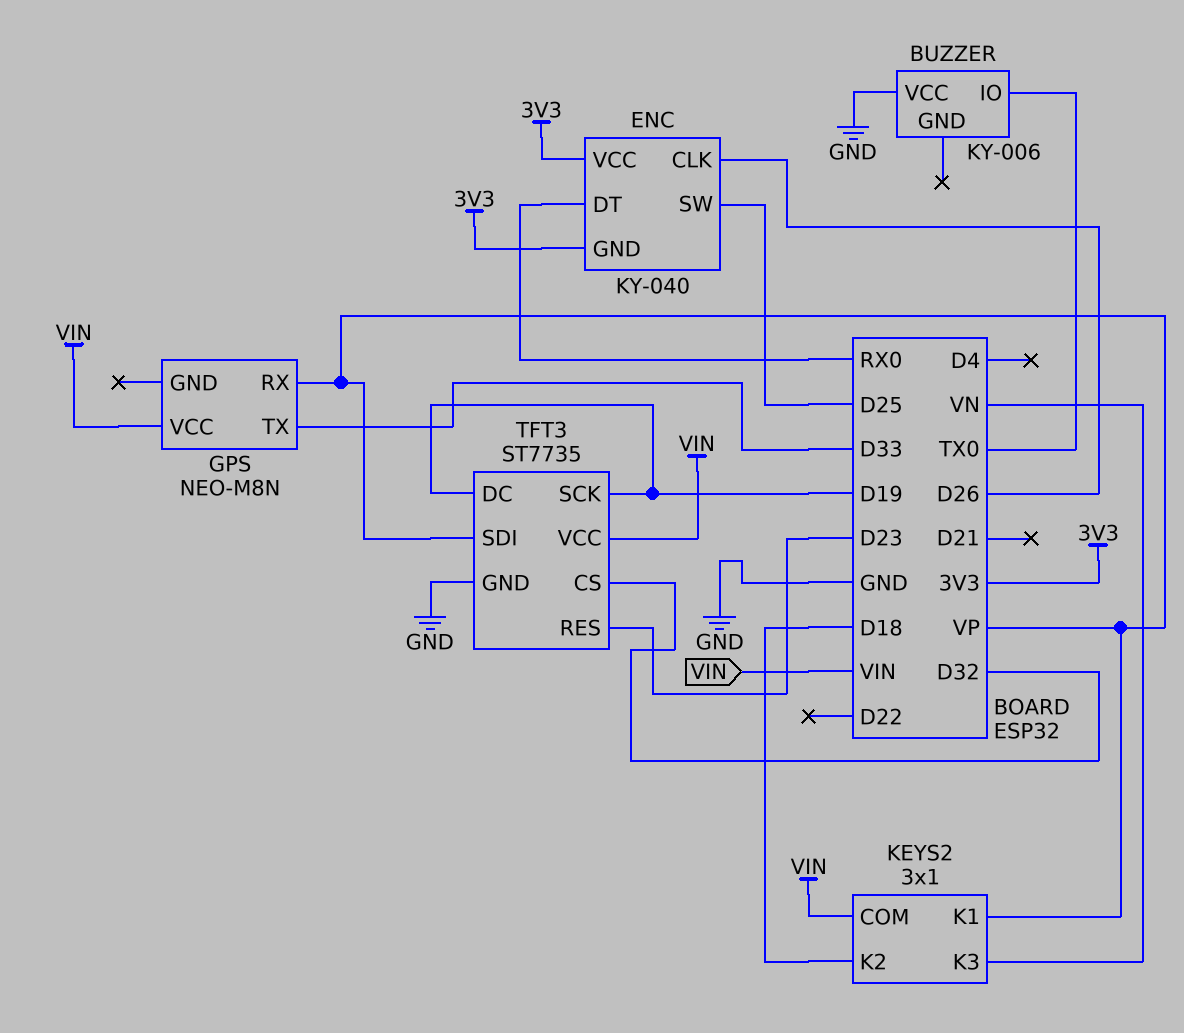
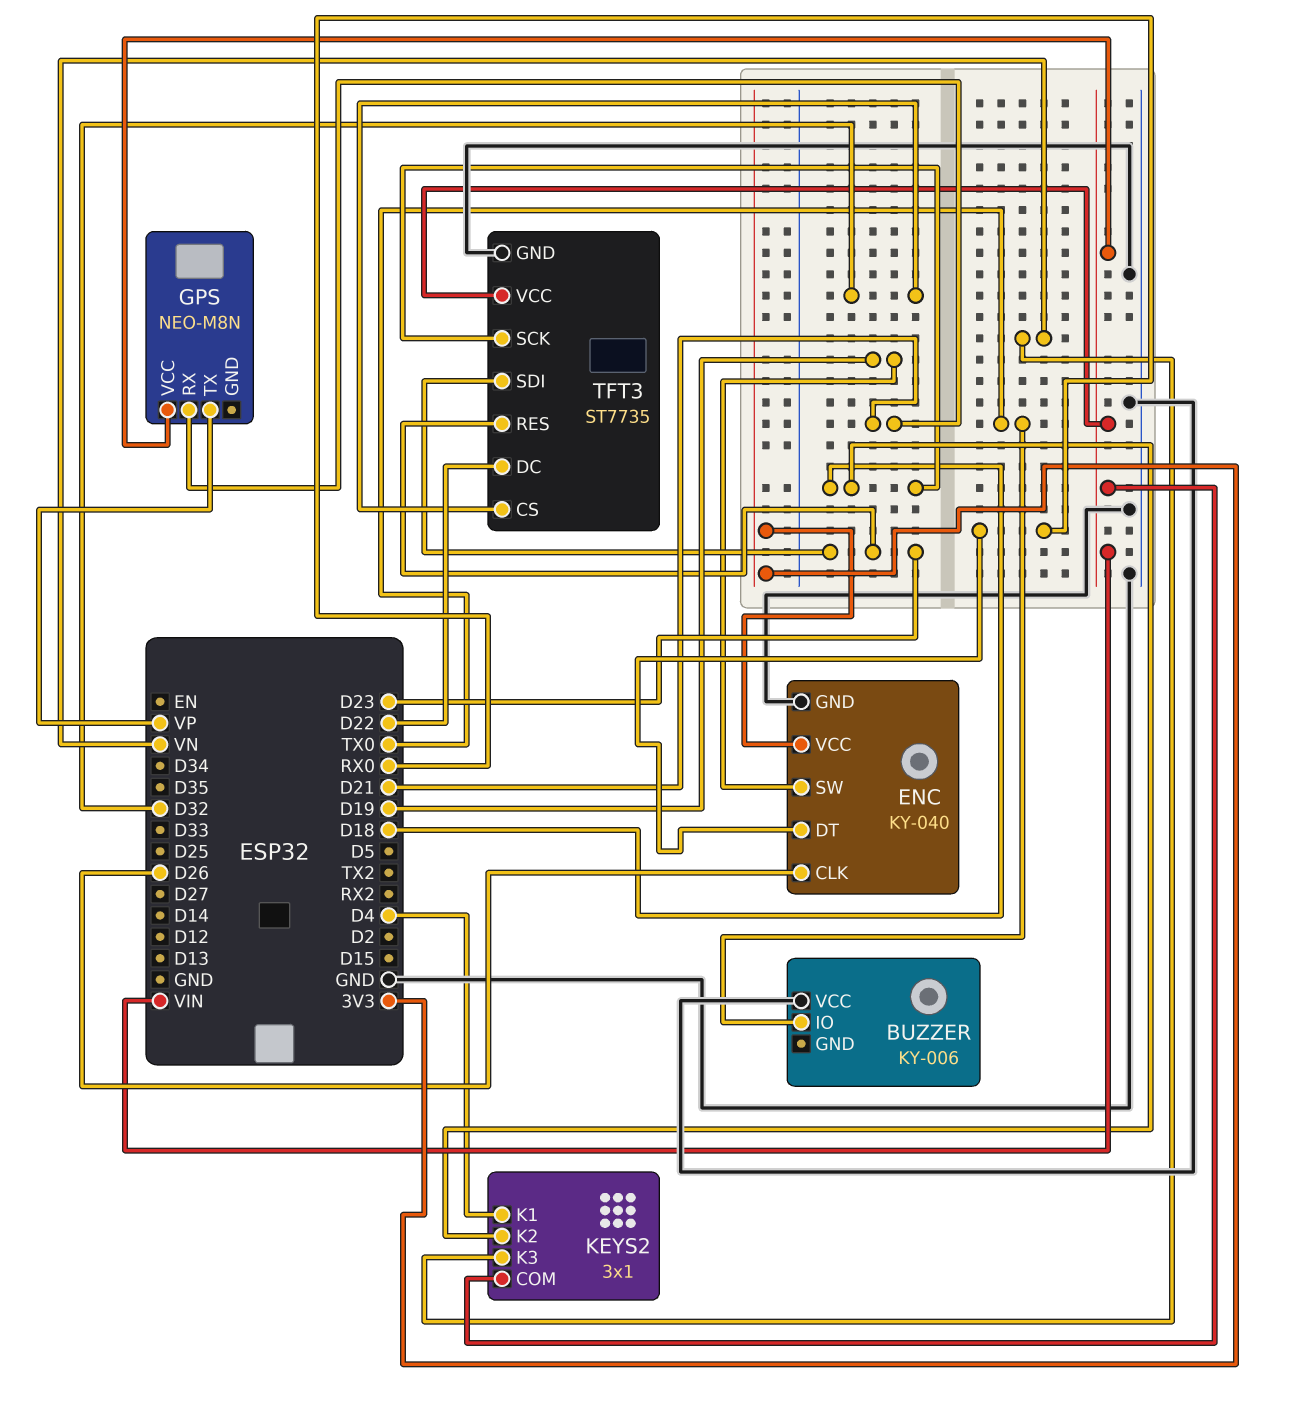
ENC pin GND: 3V3 -> GND
ENC pin SW: D25 -> D19
GPS pin RX: VP -> D21
GPS pin TX: D33 -> VP
KEYS2 pin K1: VP -> D4
TFT3 pin DC: D19 -> D22
TFT3 pin SCK: D19 -> D18
TFT3 pin SDI: VP -> D23

